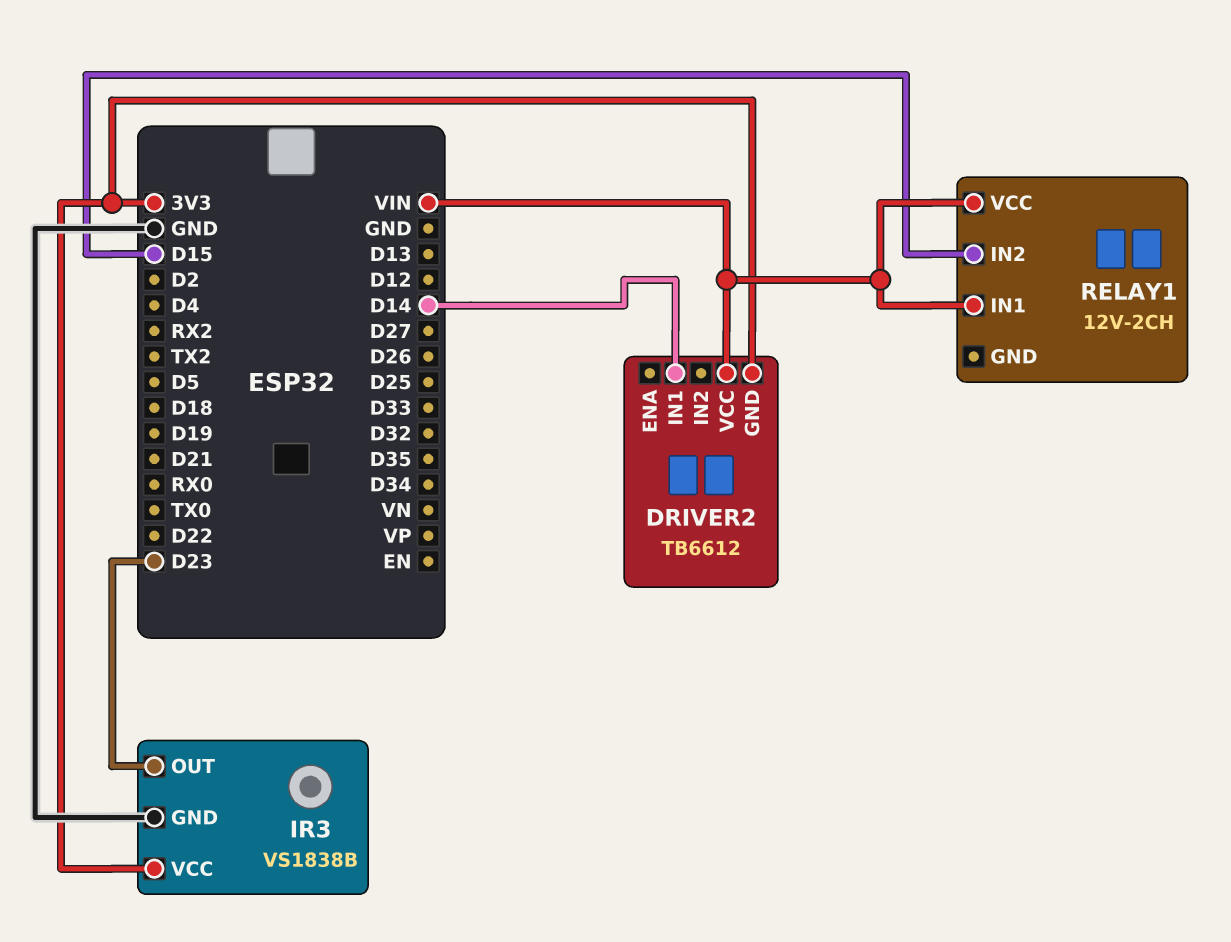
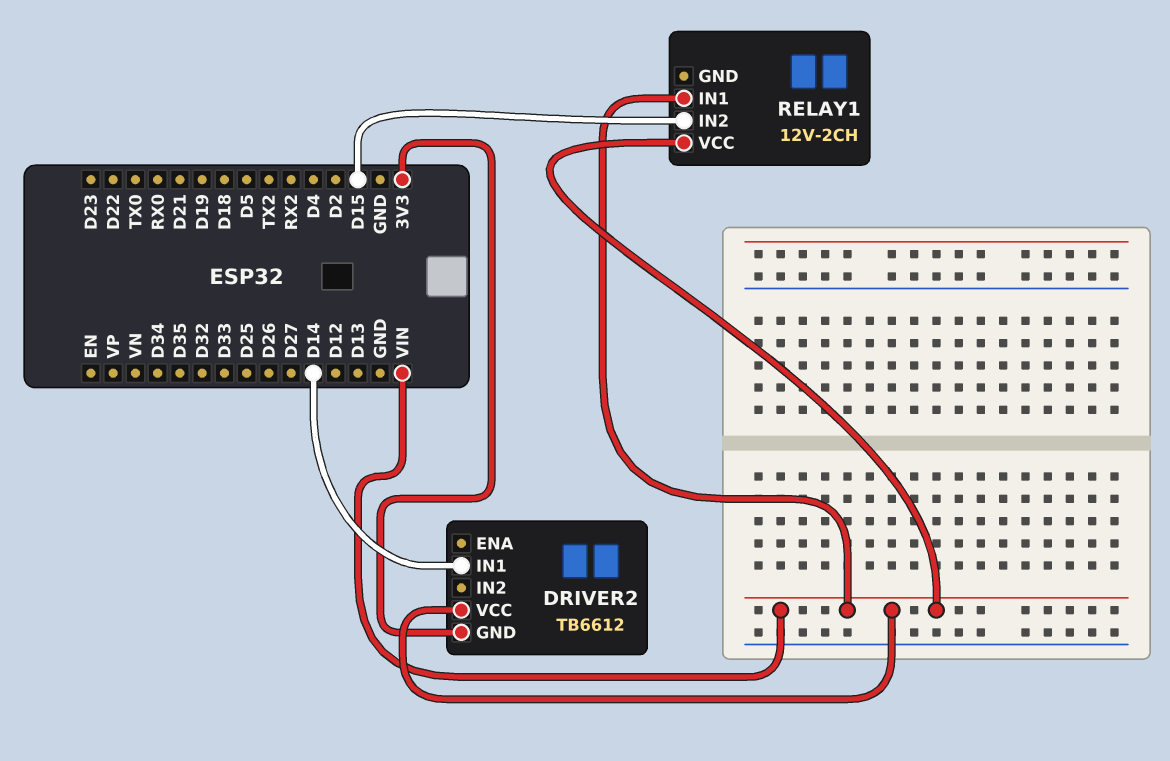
IR3: VS1838B -> none
IR3 pin GND: GND -> none
IR3 pin OUT: D23 -> none
IR3 pin VCC: 3V3 -> none

